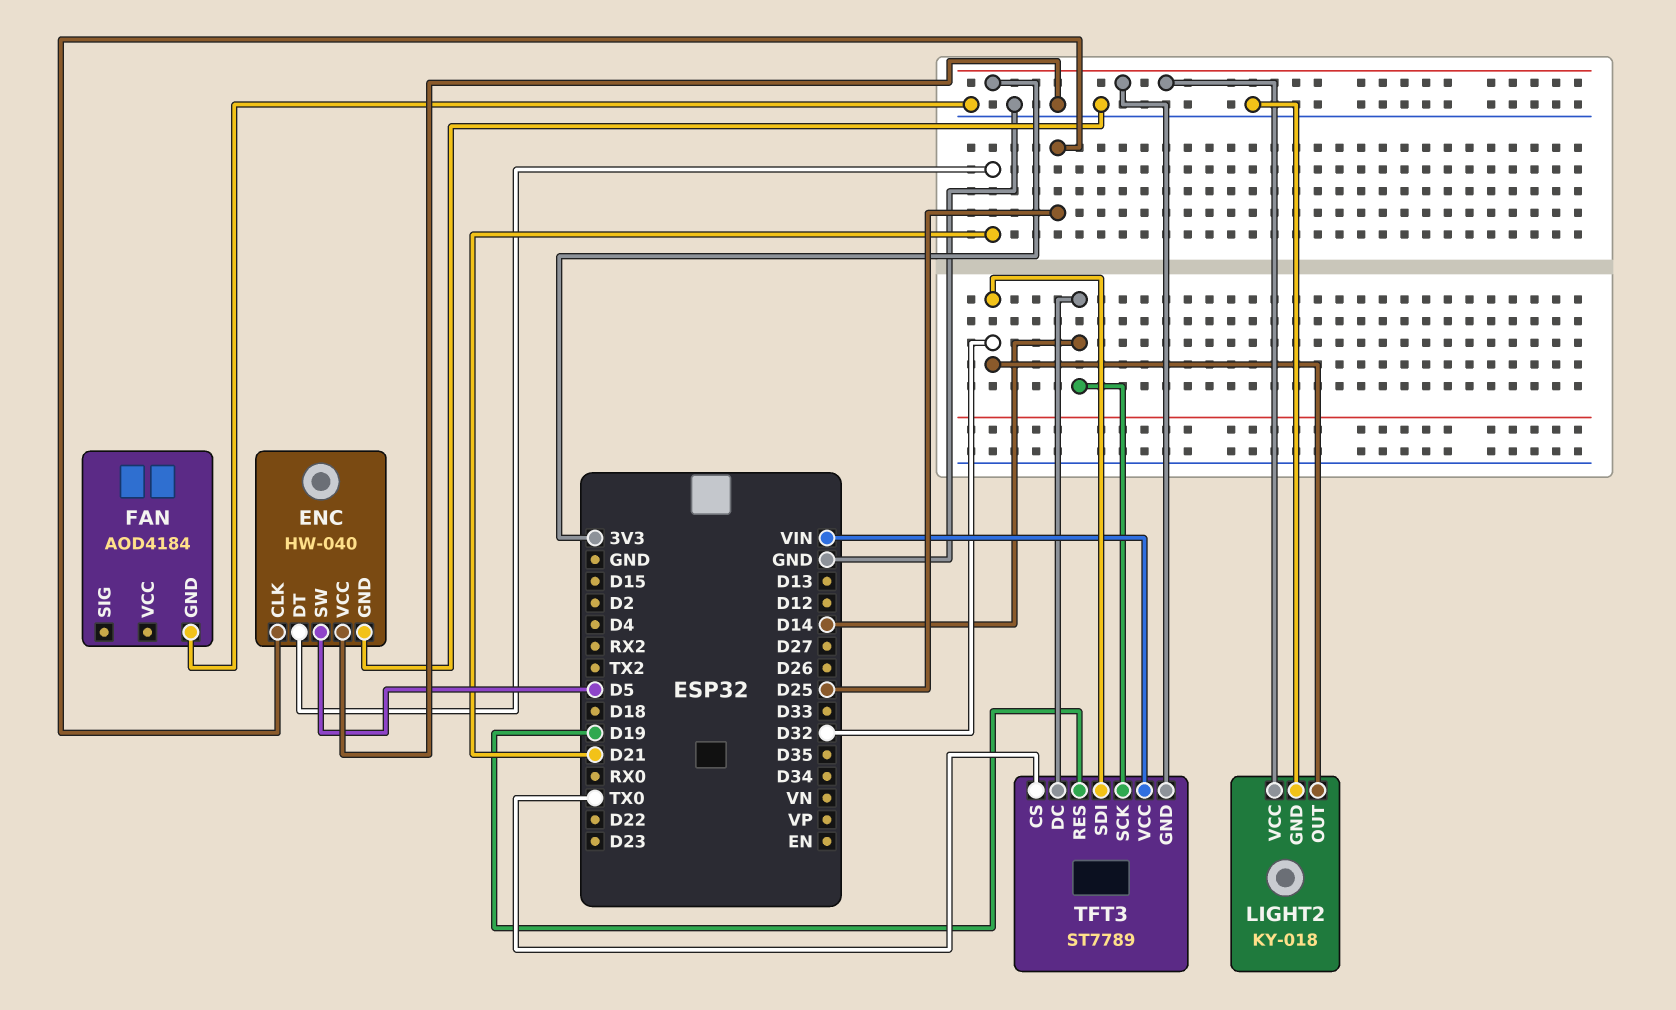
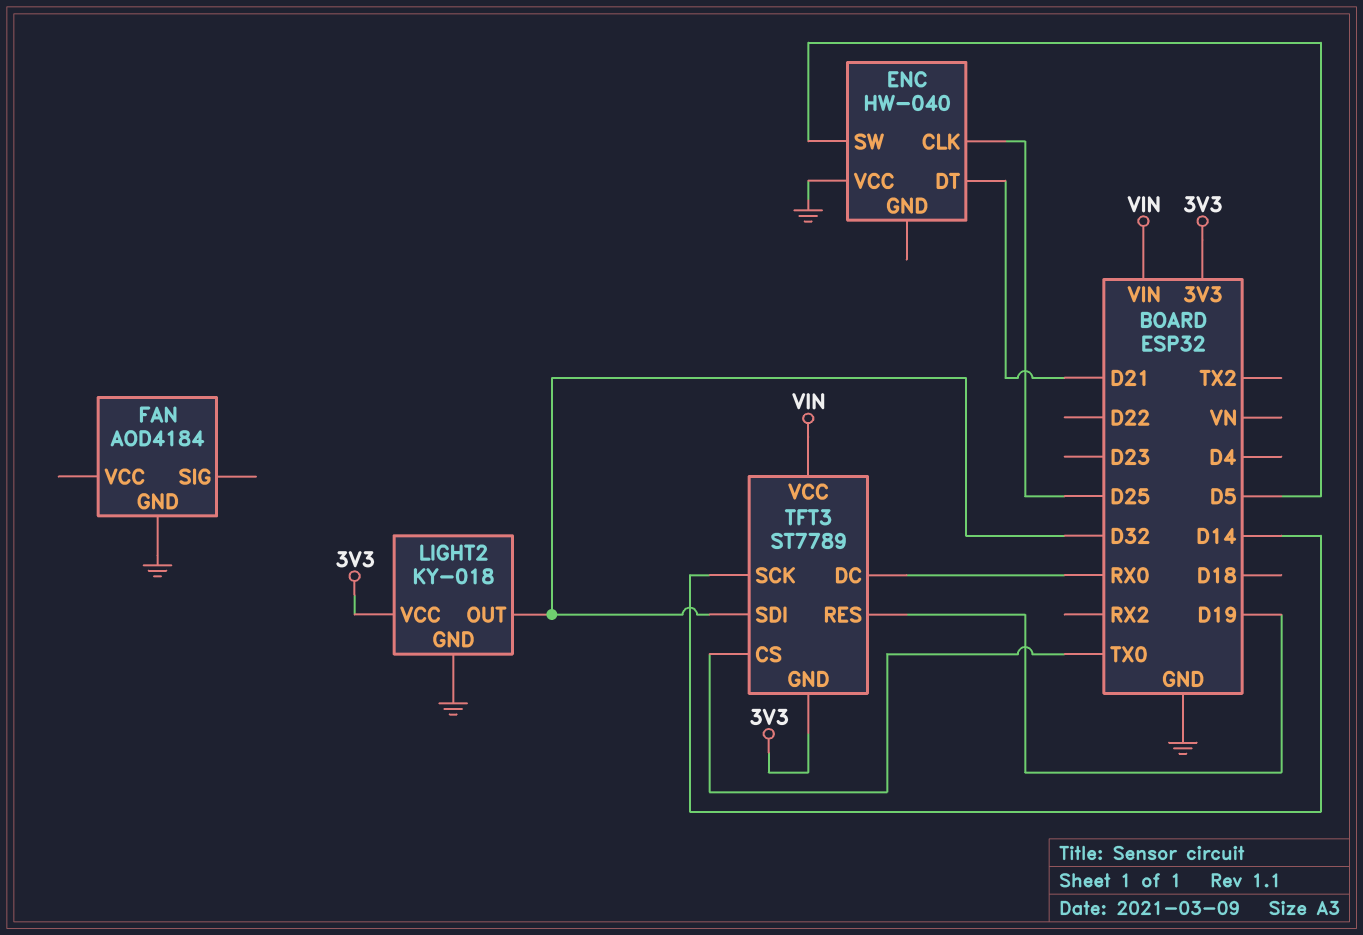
ENC pin GND: GND -> none
TFT3 pin DC: D14 -> RX0

